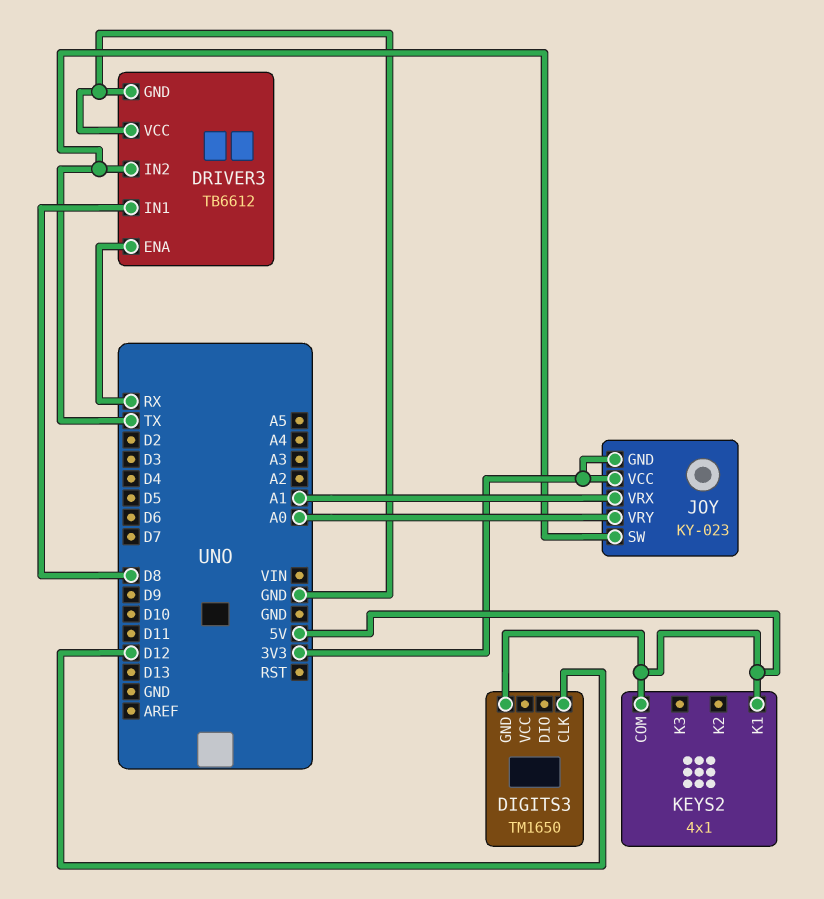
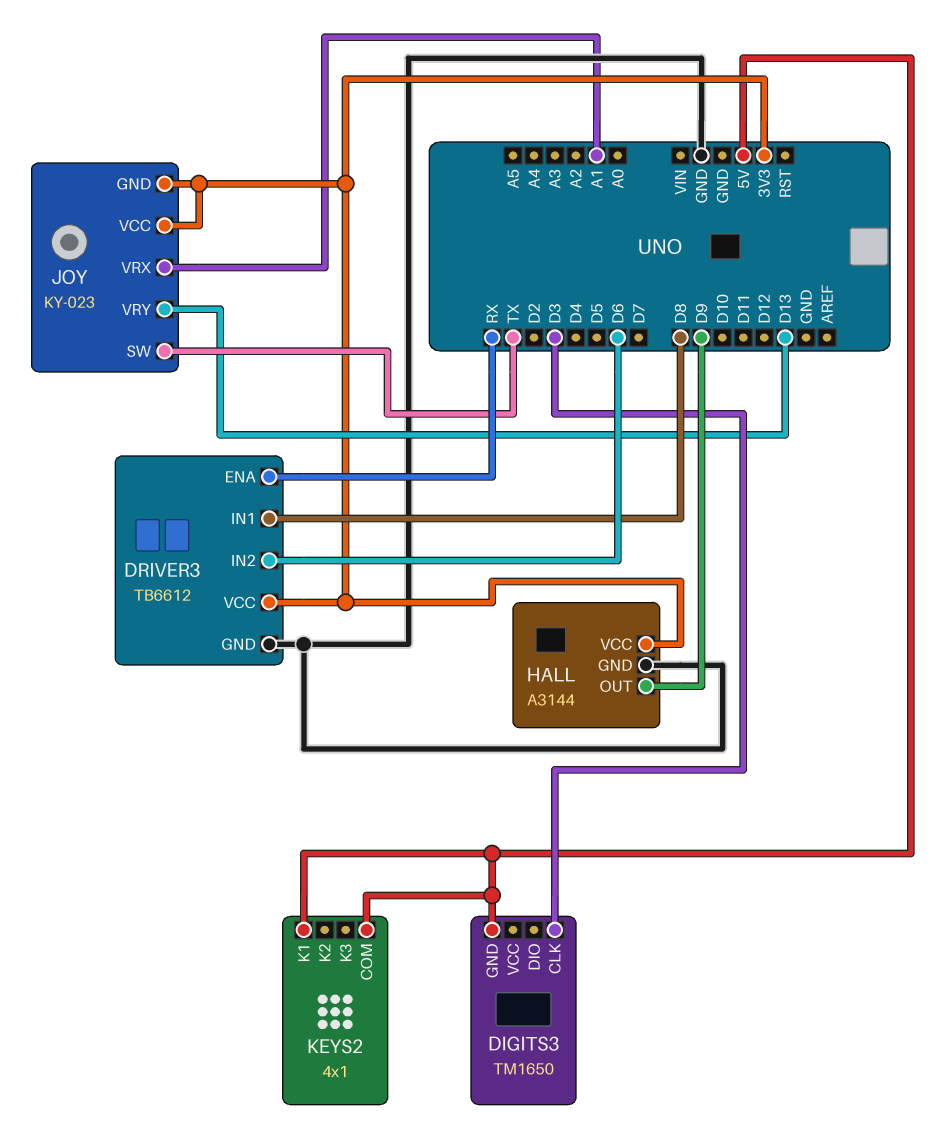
DIGITS3 pin CLK: D12 -> D3
DRIVER3 pin IN2: TX -> D6
DRIVER3 pin VCC: GND -> 3V3
HALL: none -> A3144
HALL pin GND: none -> GND
HALL pin OUT: none -> D9
HALL pin VCC: none -> 3V3
JOY pin VRY: A0 -> D13

